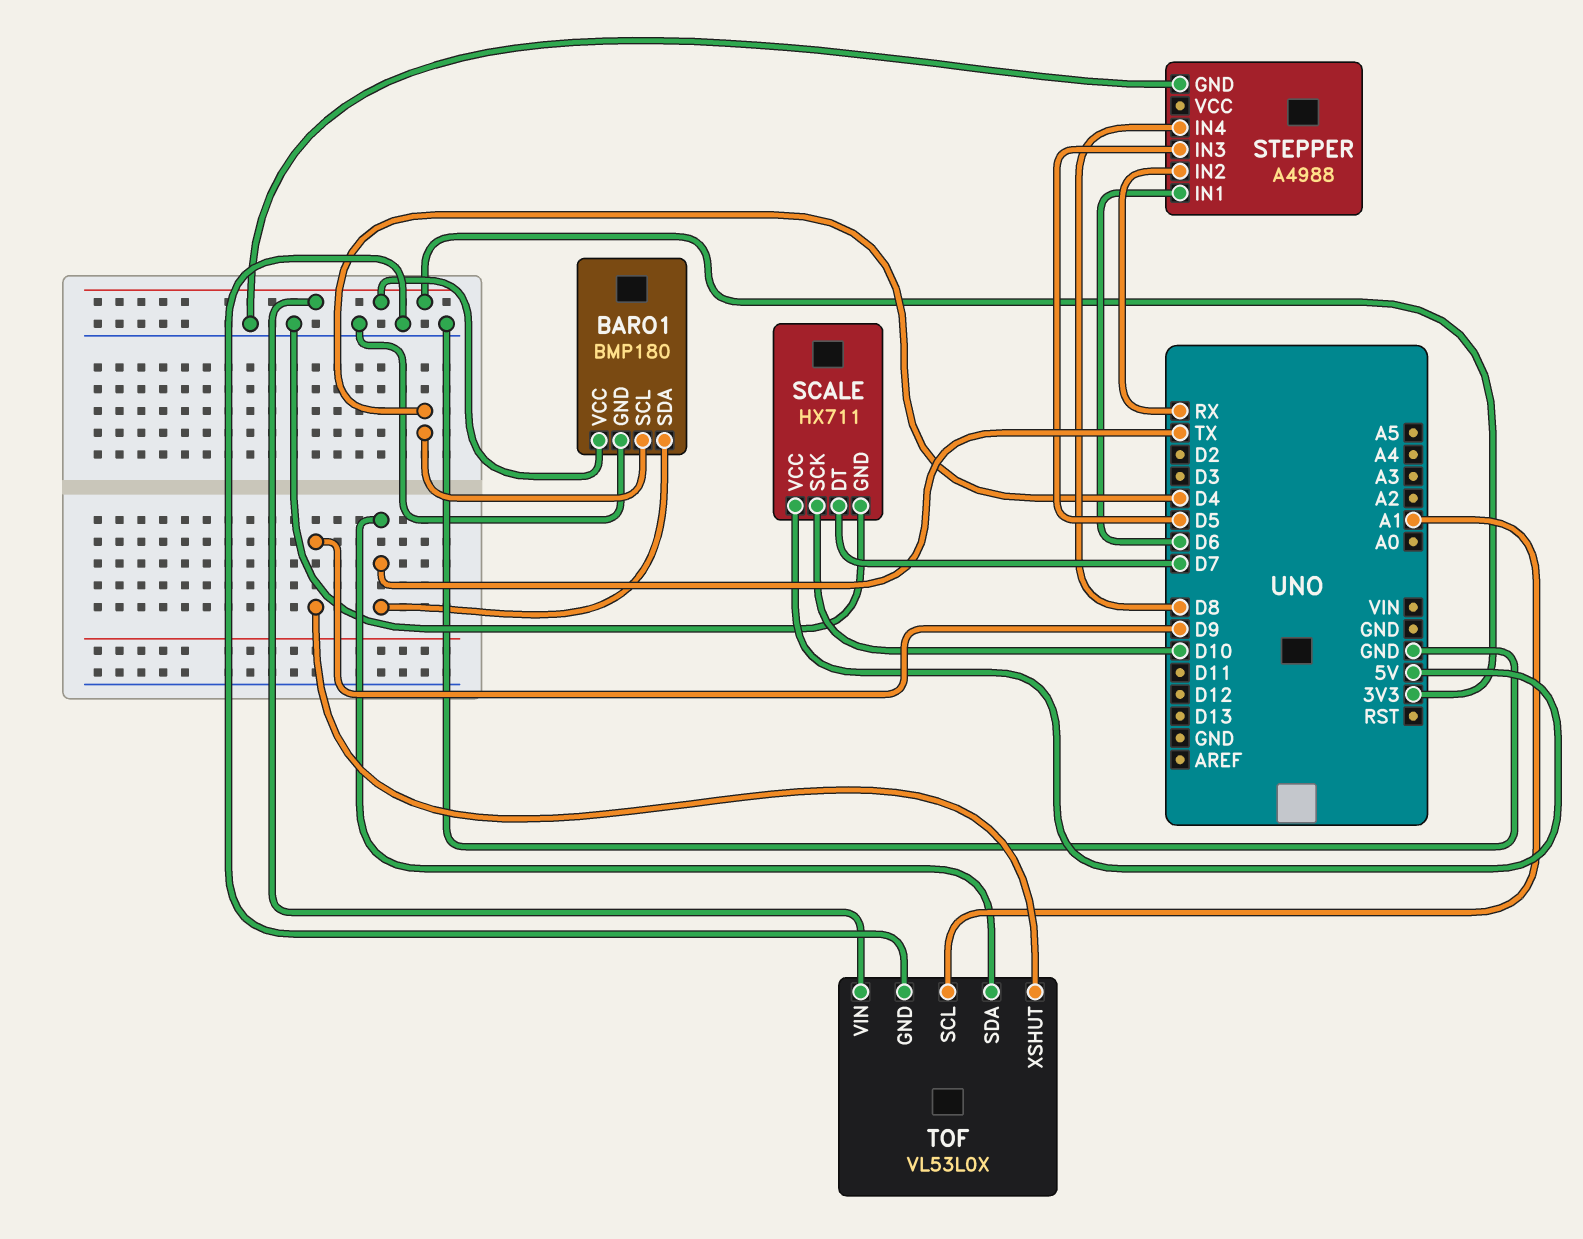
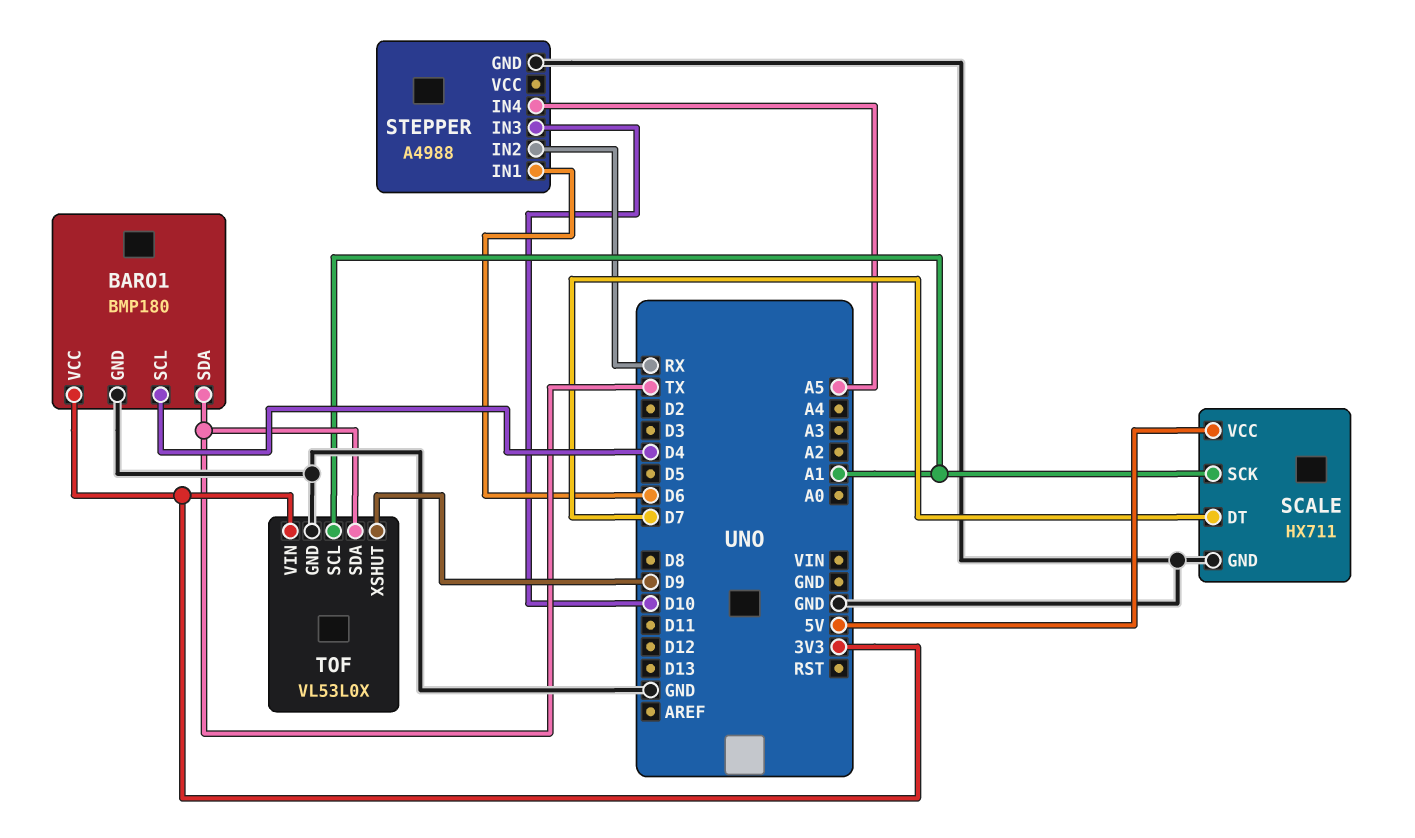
SCALE pin SCK: D10 -> A1
STEPPER pin IN3: D5 -> D10
STEPPER pin IN4: D8 -> A5

